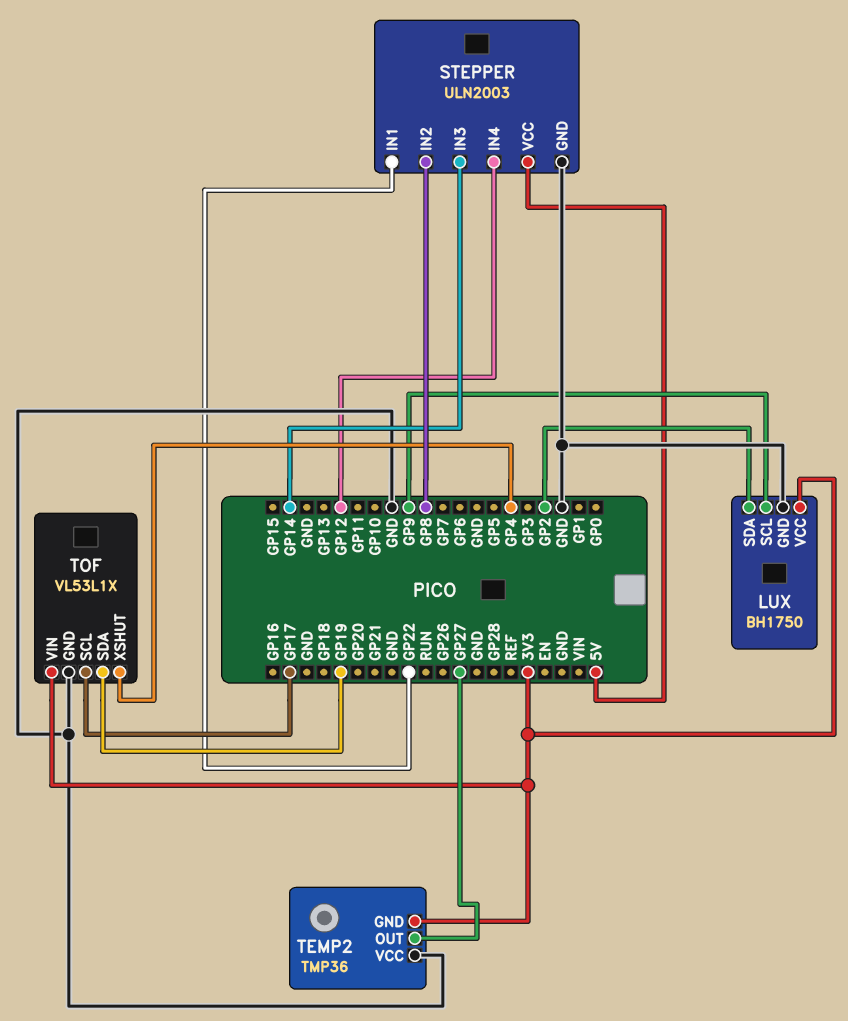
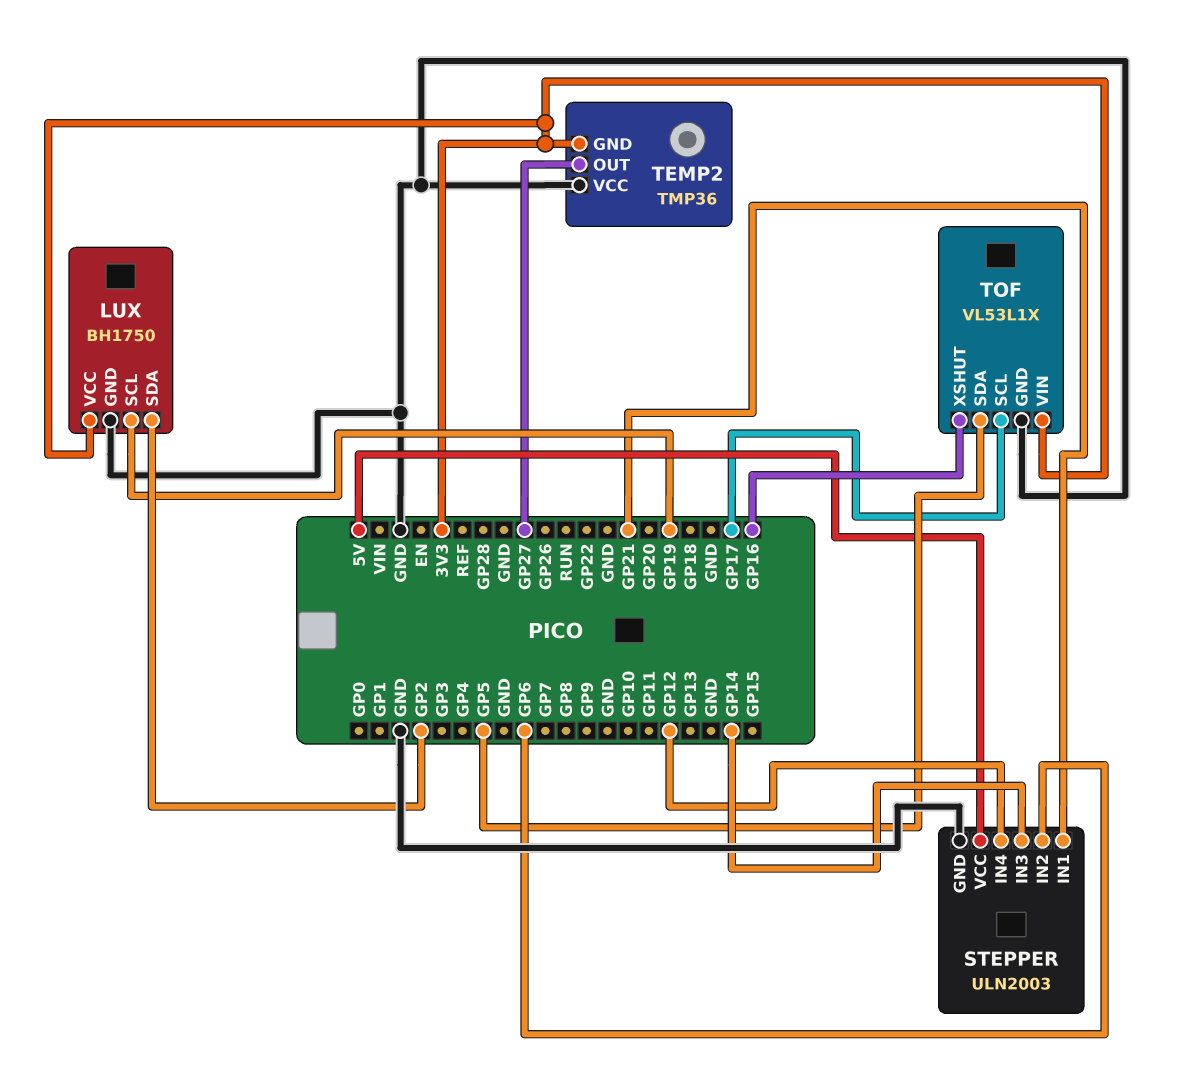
LUX pin SCL: GP9 -> GP19
STEPPER pin IN1: GP22 -> GP21
STEPPER pin IN2: GP8 -> GP6
TOF pin SDA: GP19 -> GP5
TOF pin XSHUT: GP4 -> GP16

